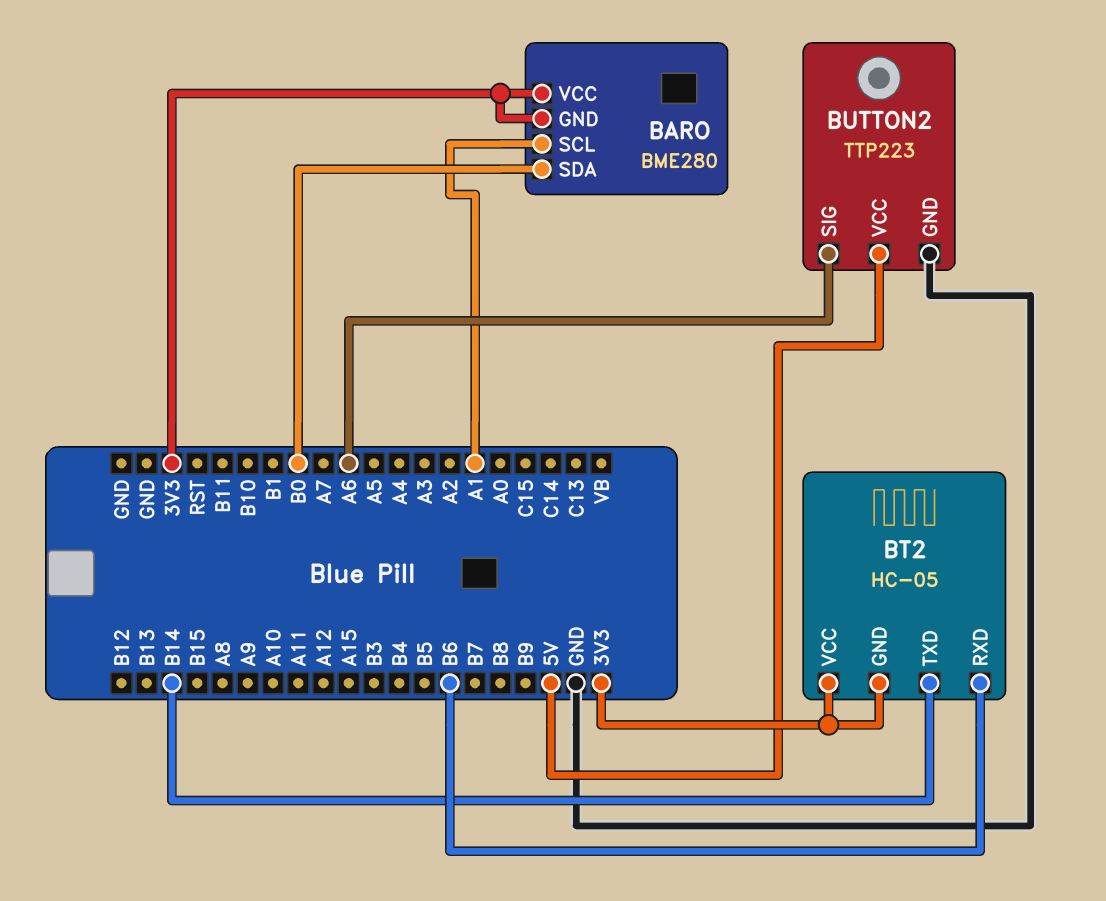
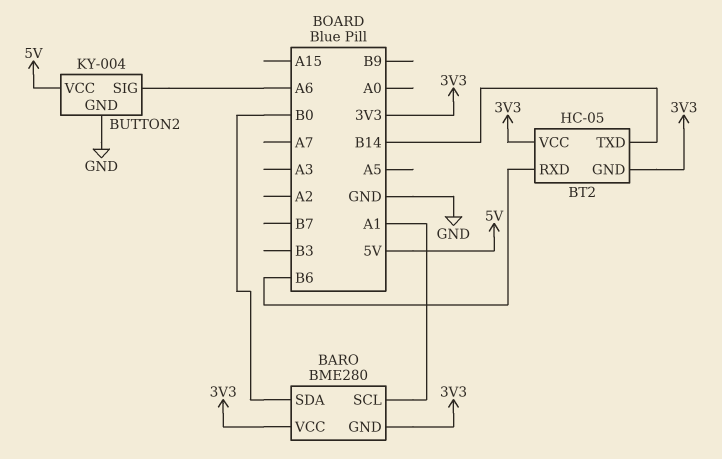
BUTTON2: TTP223 -> KY-004

